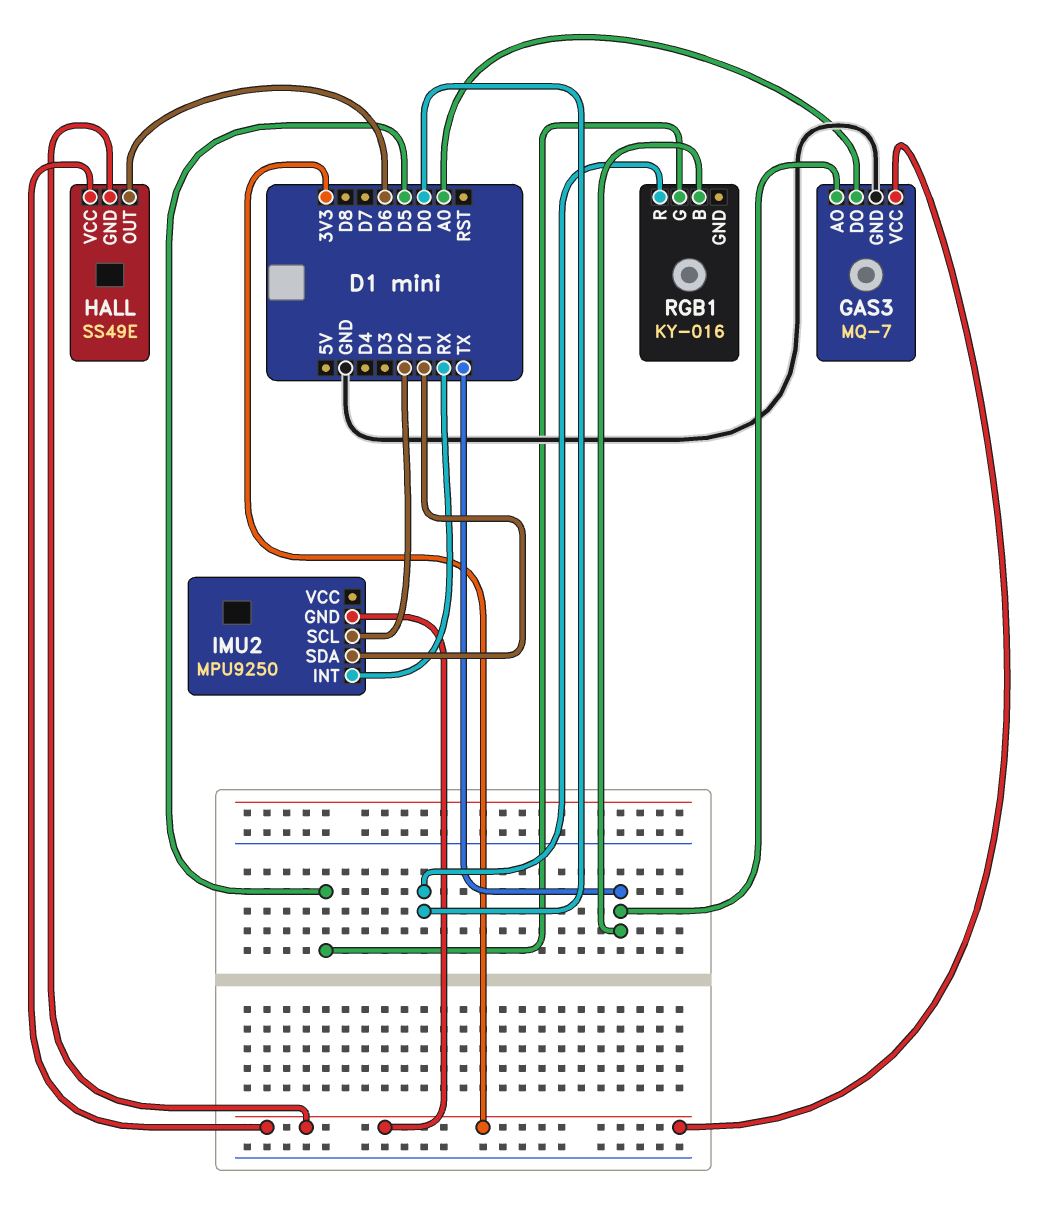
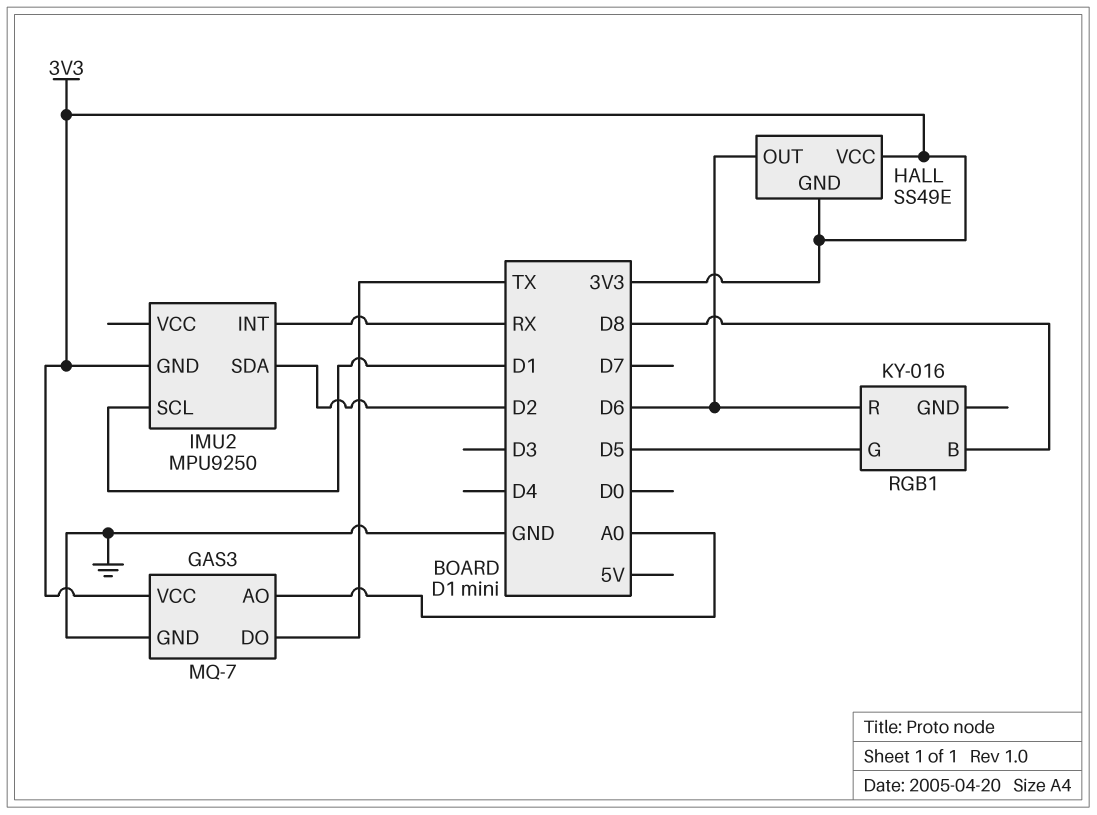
GAS3 pin AO: TX -> A0
GAS3 pin DO: A0 -> TX
IMU2 pin SCL: D2 -> D1
IMU2 pin SDA: D1 -> D2
RGB1 pin B: TX -> D8
RGB1 pin R: D0 -> D6

